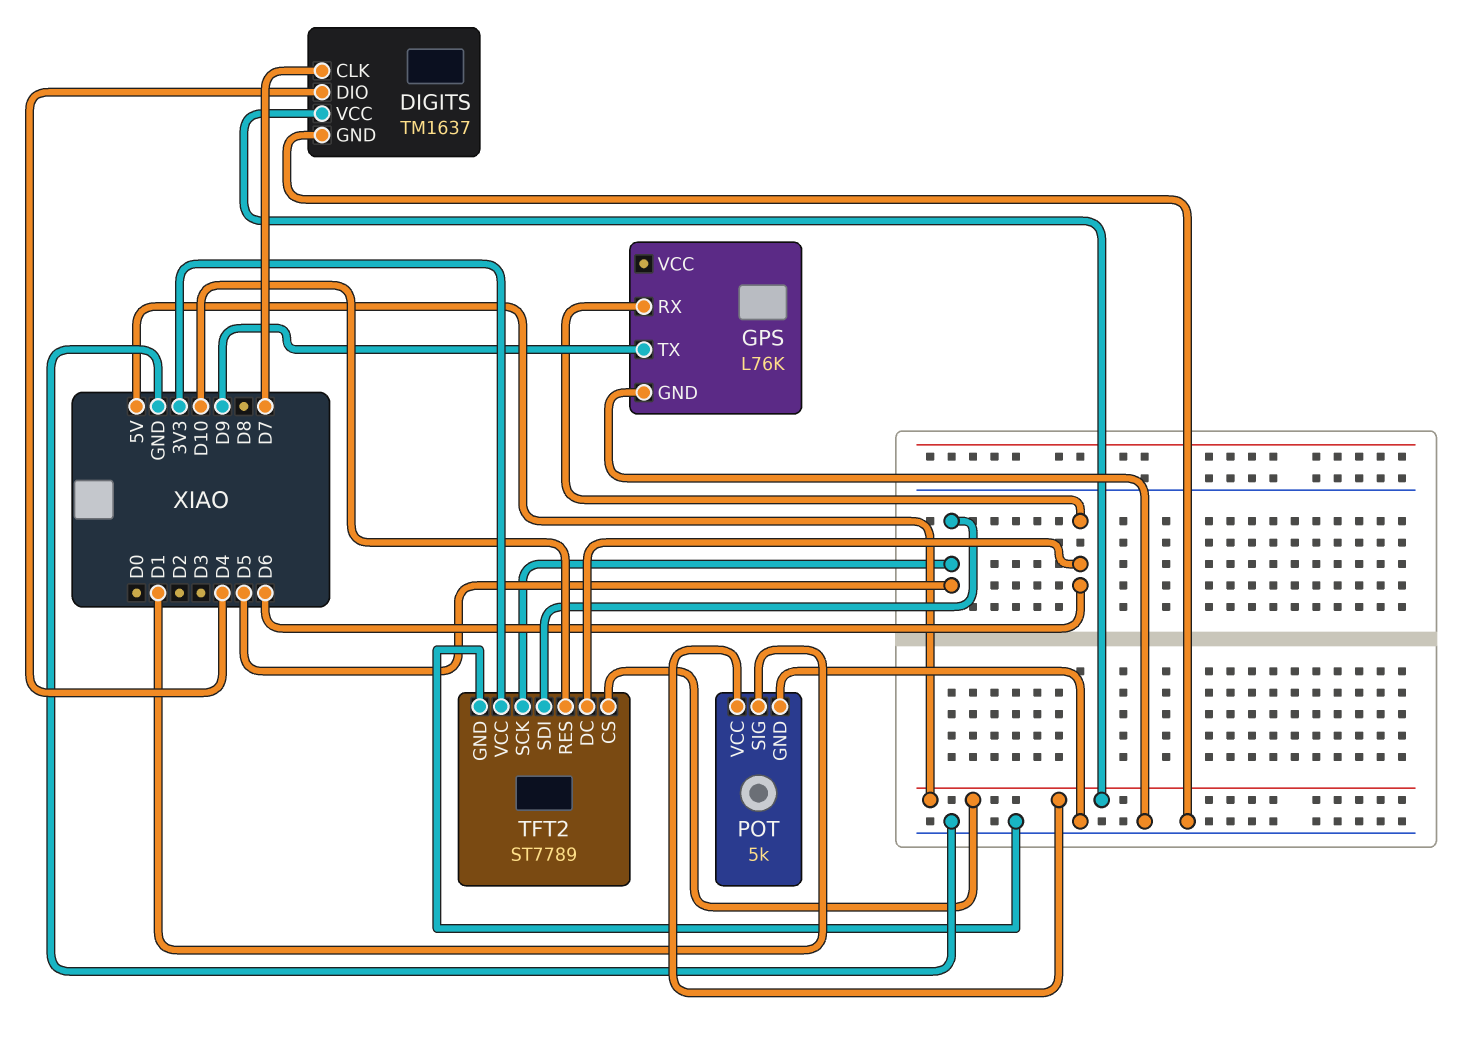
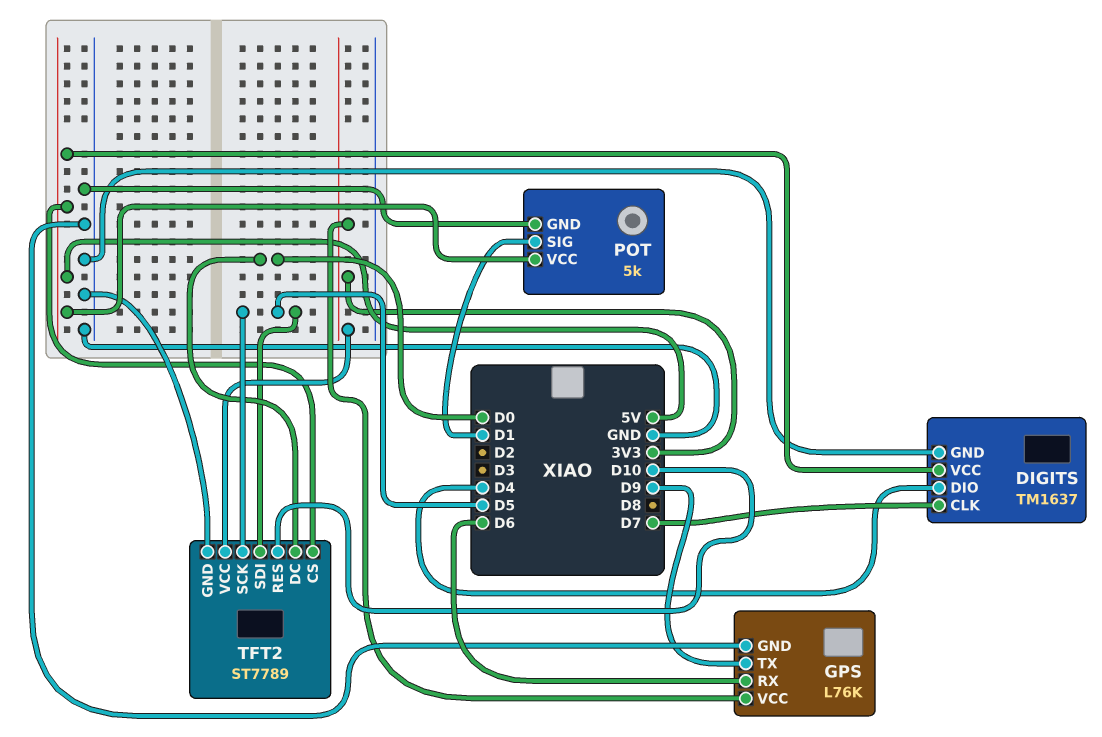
GPS pin VCC: none -> 3V3
TFT2 pin DC: D6 -> D0

